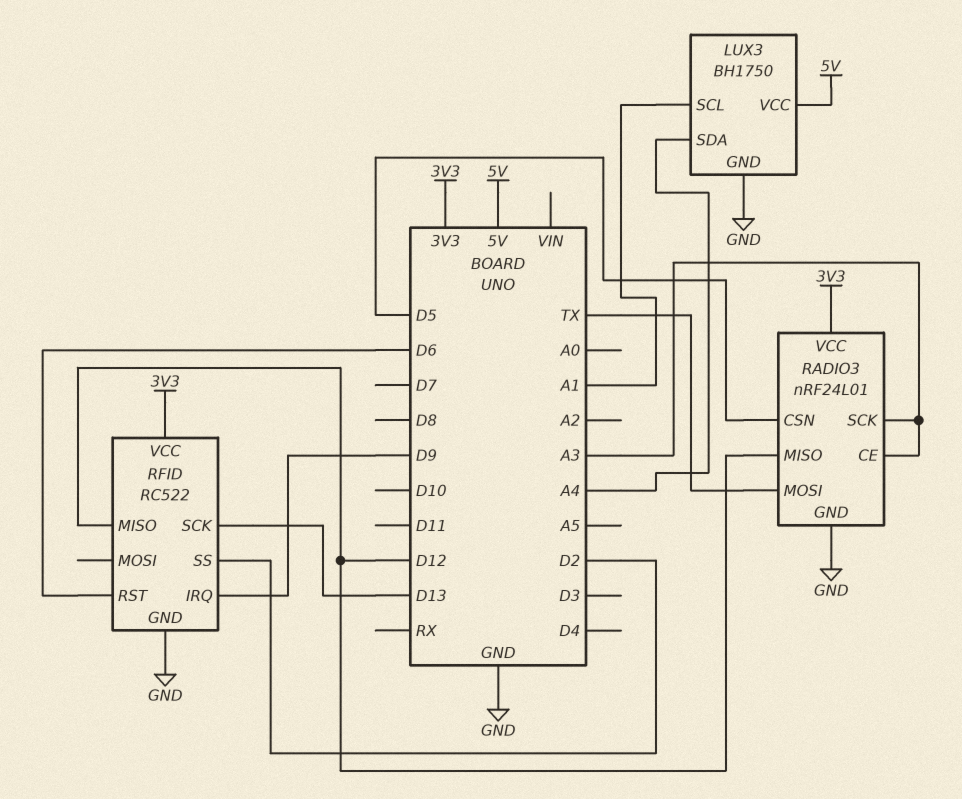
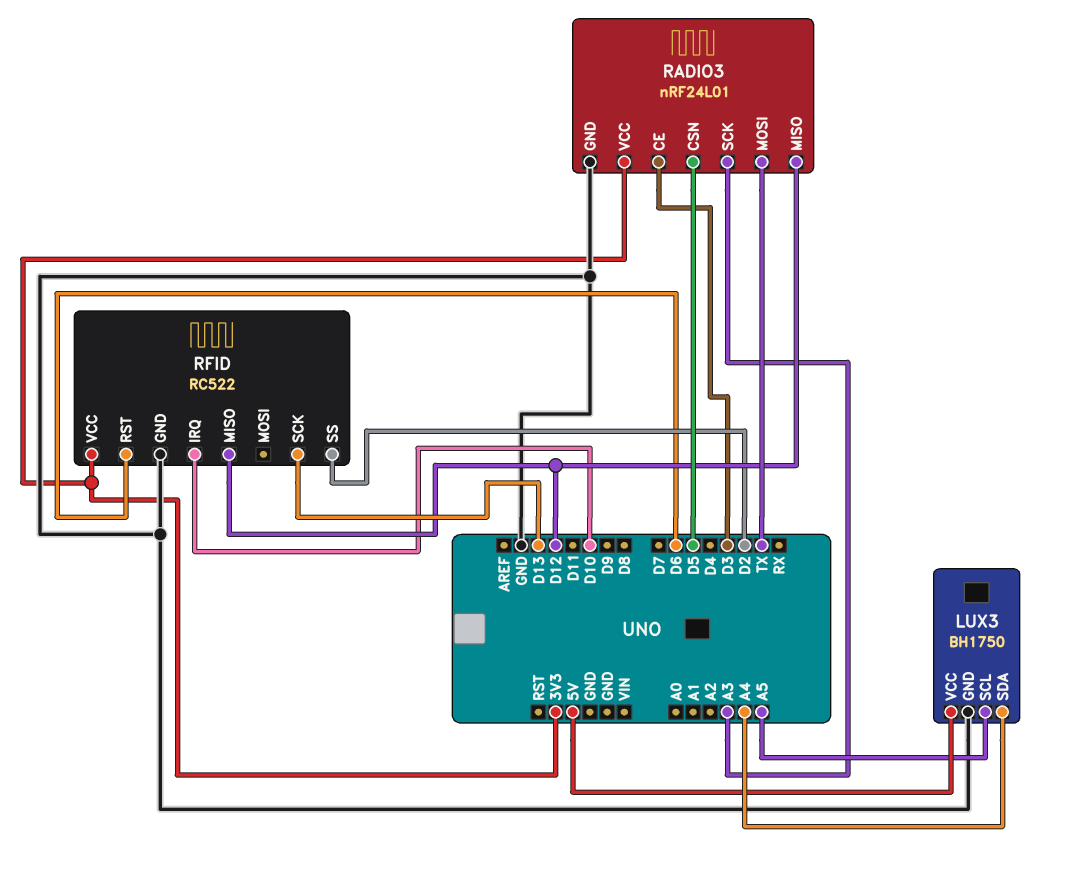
LUX3 pin SCL: A1 -> A5
RADIO3 pin CE: A3 -> D3
RFID pin IRQ: D9 -> D10

